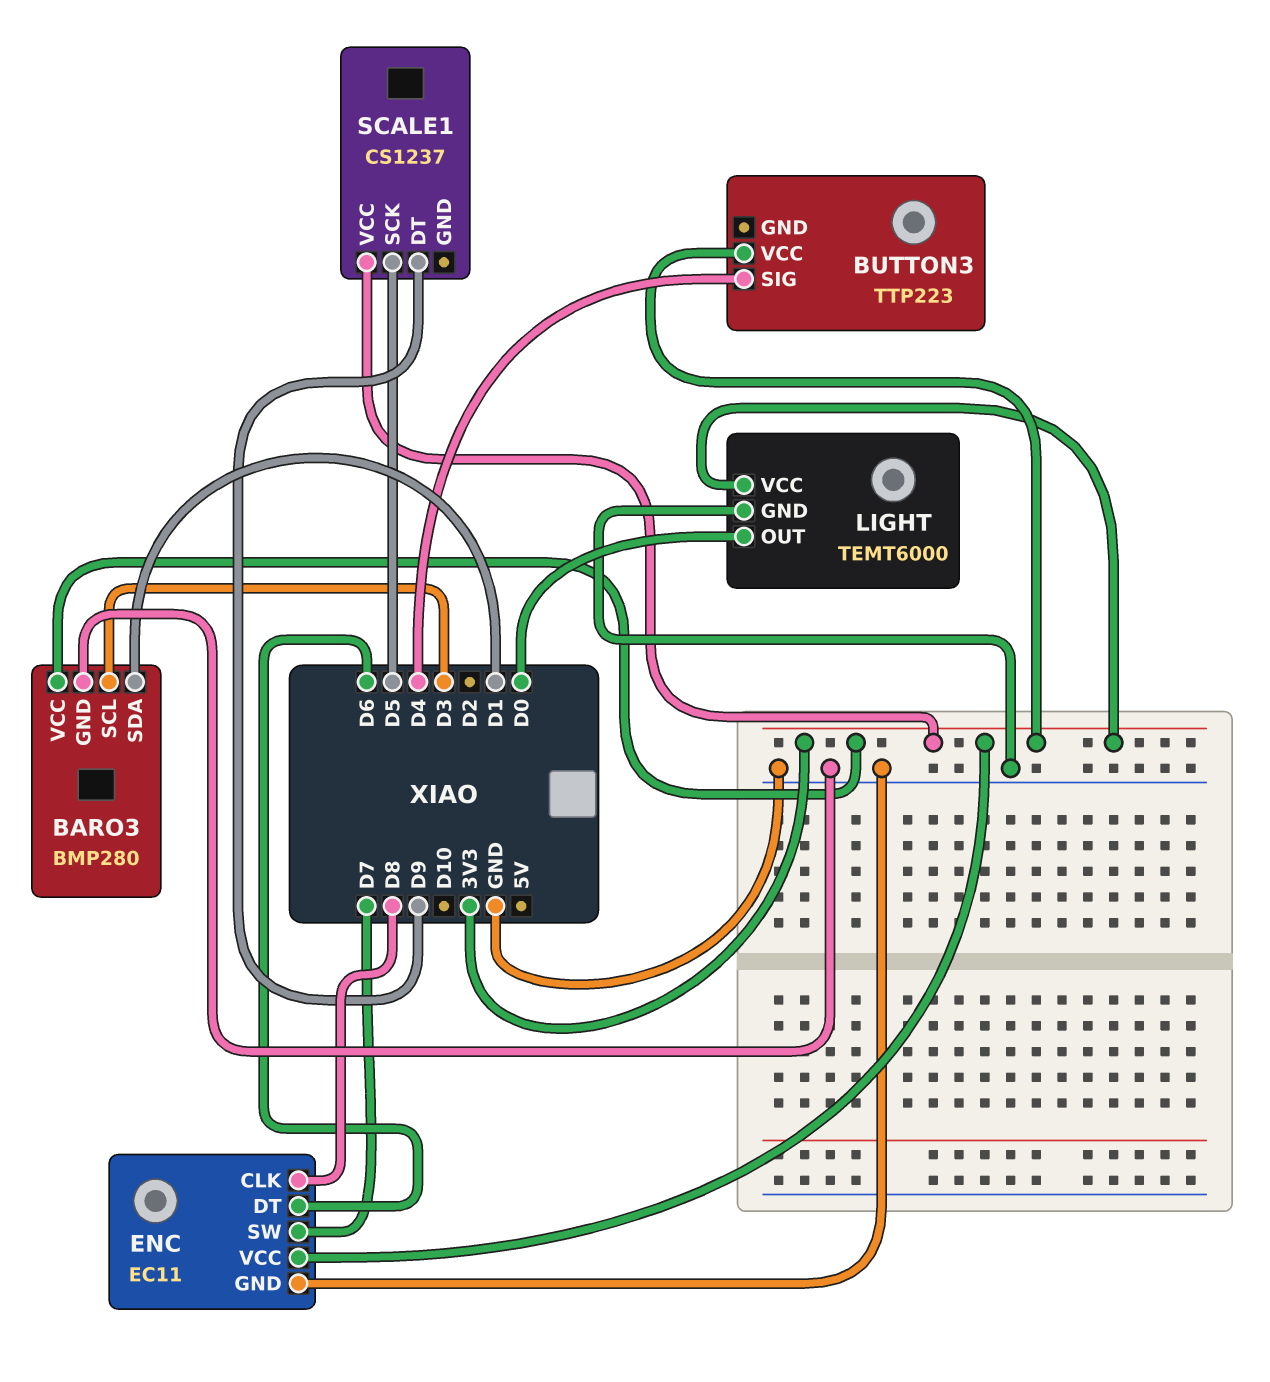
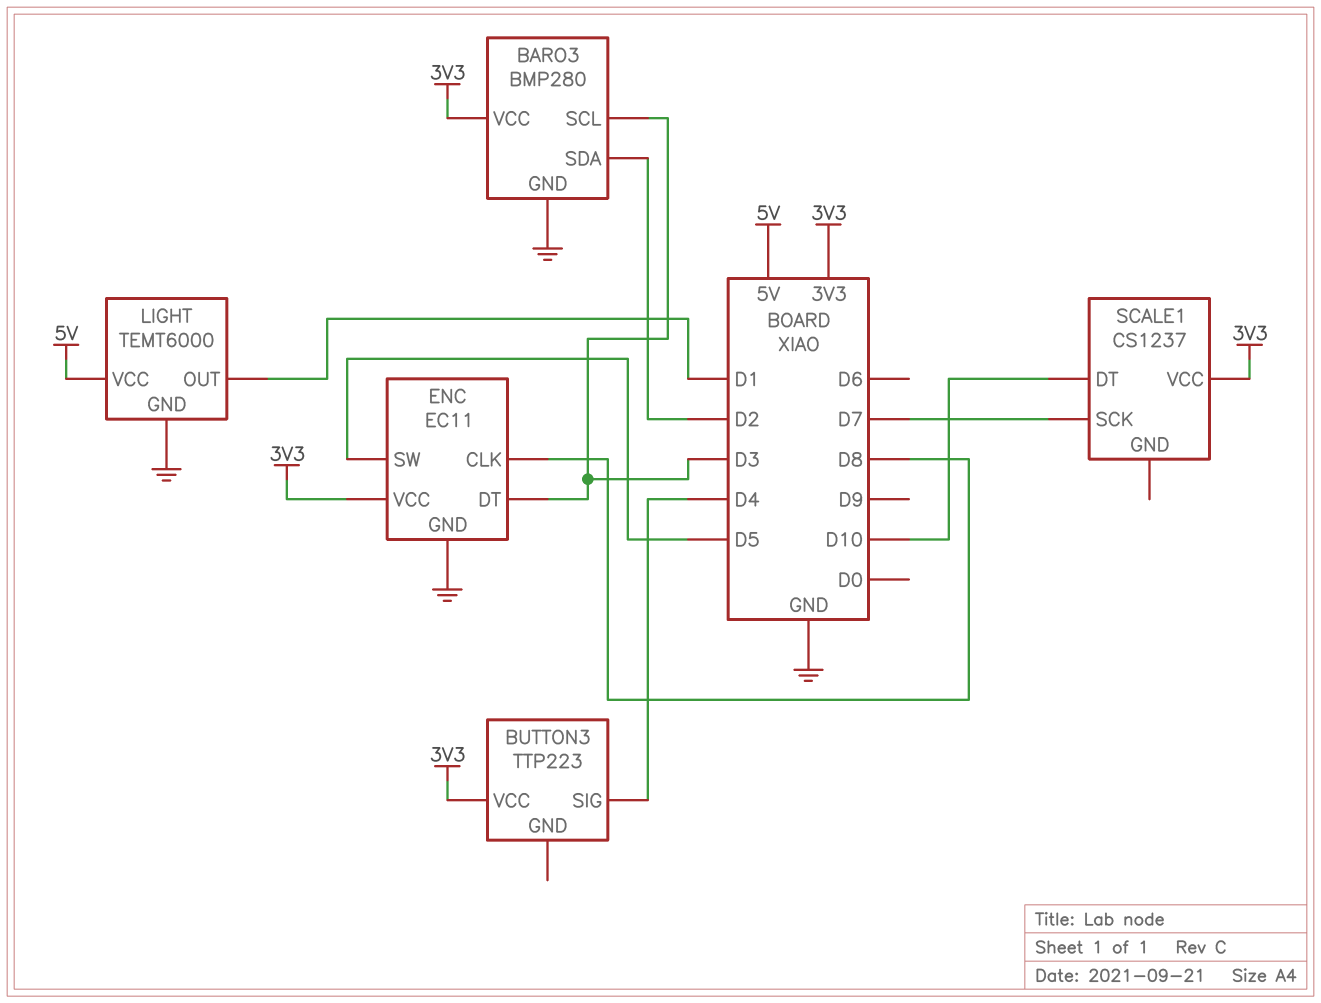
BARO3 pin SDA: D1 -> D2
ENC pin DT: D6 -> D3
ENC pin SW: D7 -> D5
LIGHT pin OUT: D0 -> D1
LIGHT pin VCC: 3V3 -> 5V
SCALE1 pin DT: D9 -> D10
SCALE1 pin SCK: D5 -> D7

